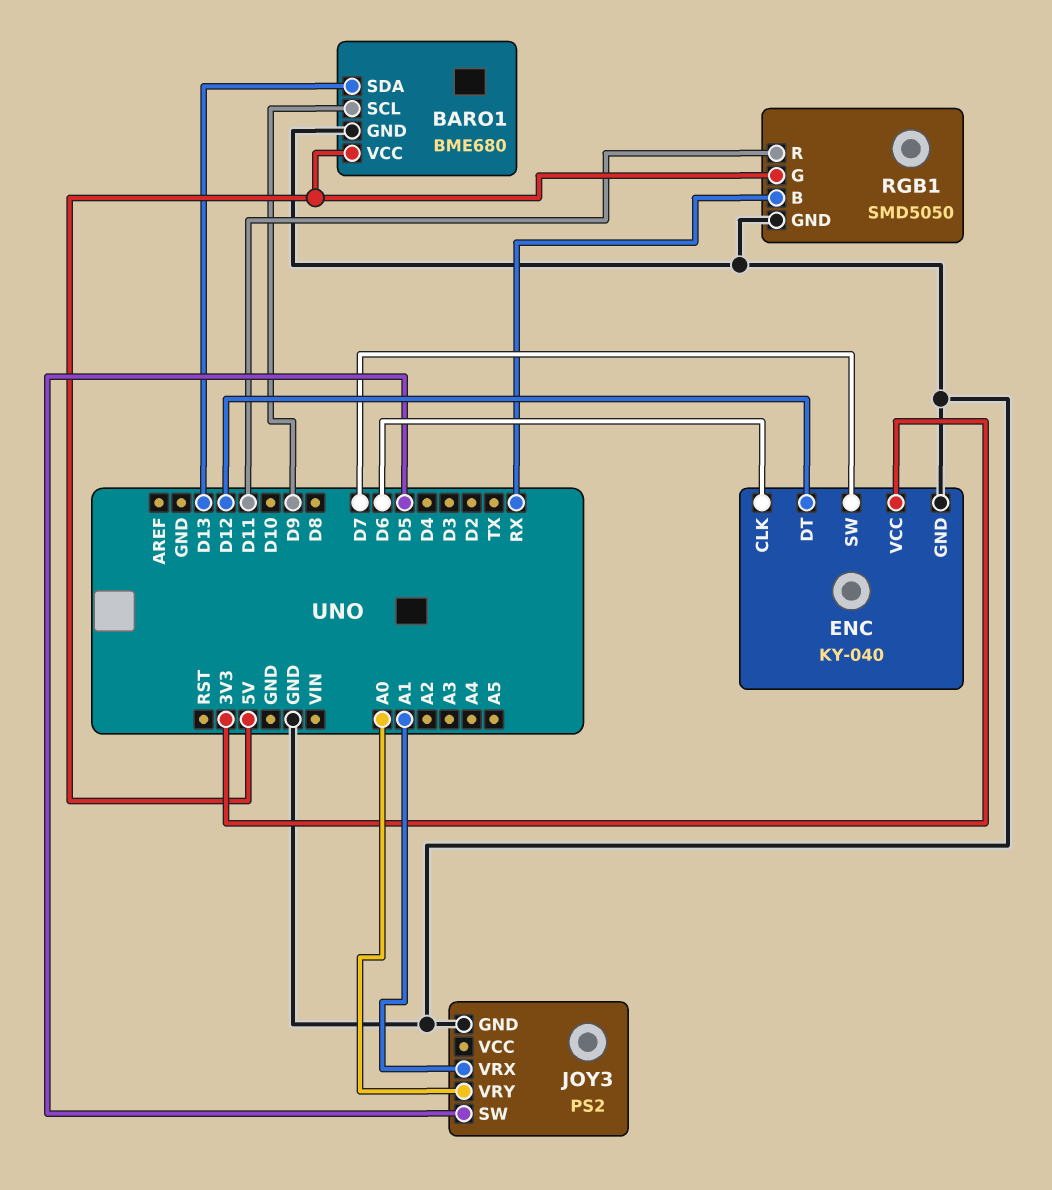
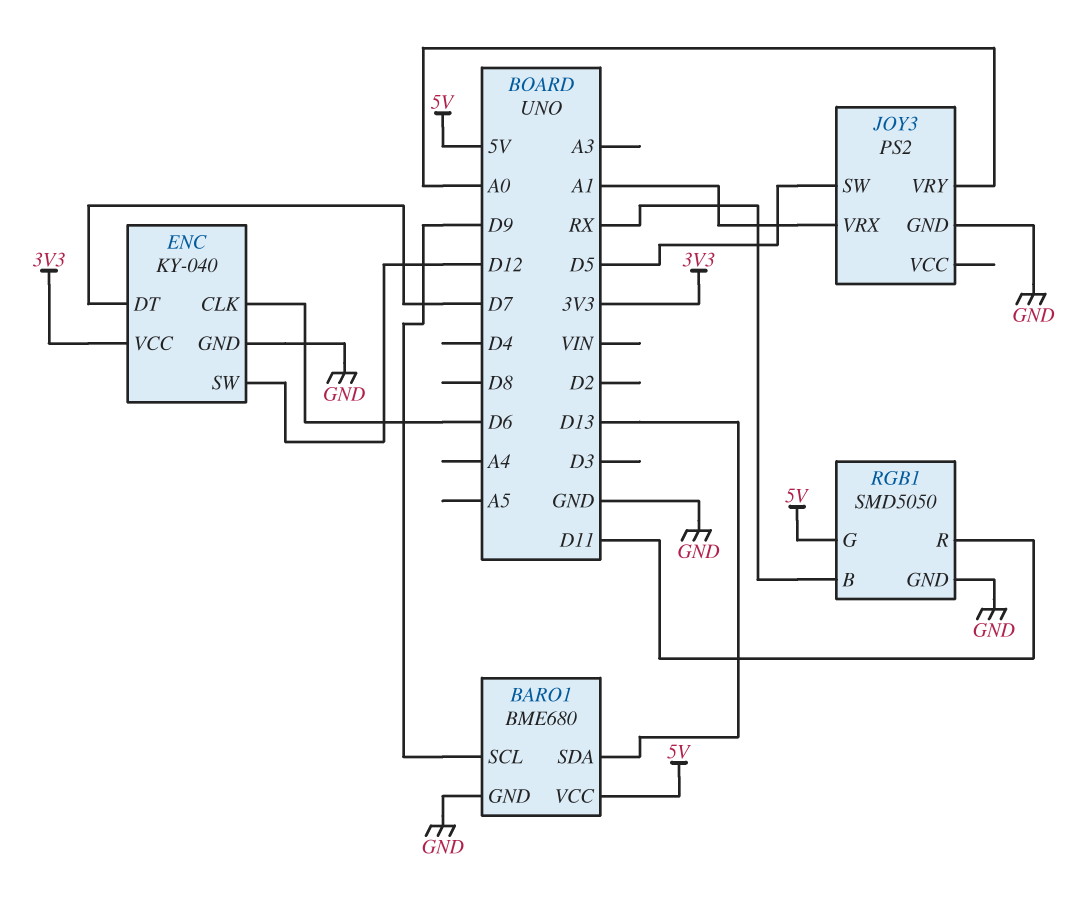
ENC pin DT: D12 -> D7
ENC pin SW: D7 -> D12

